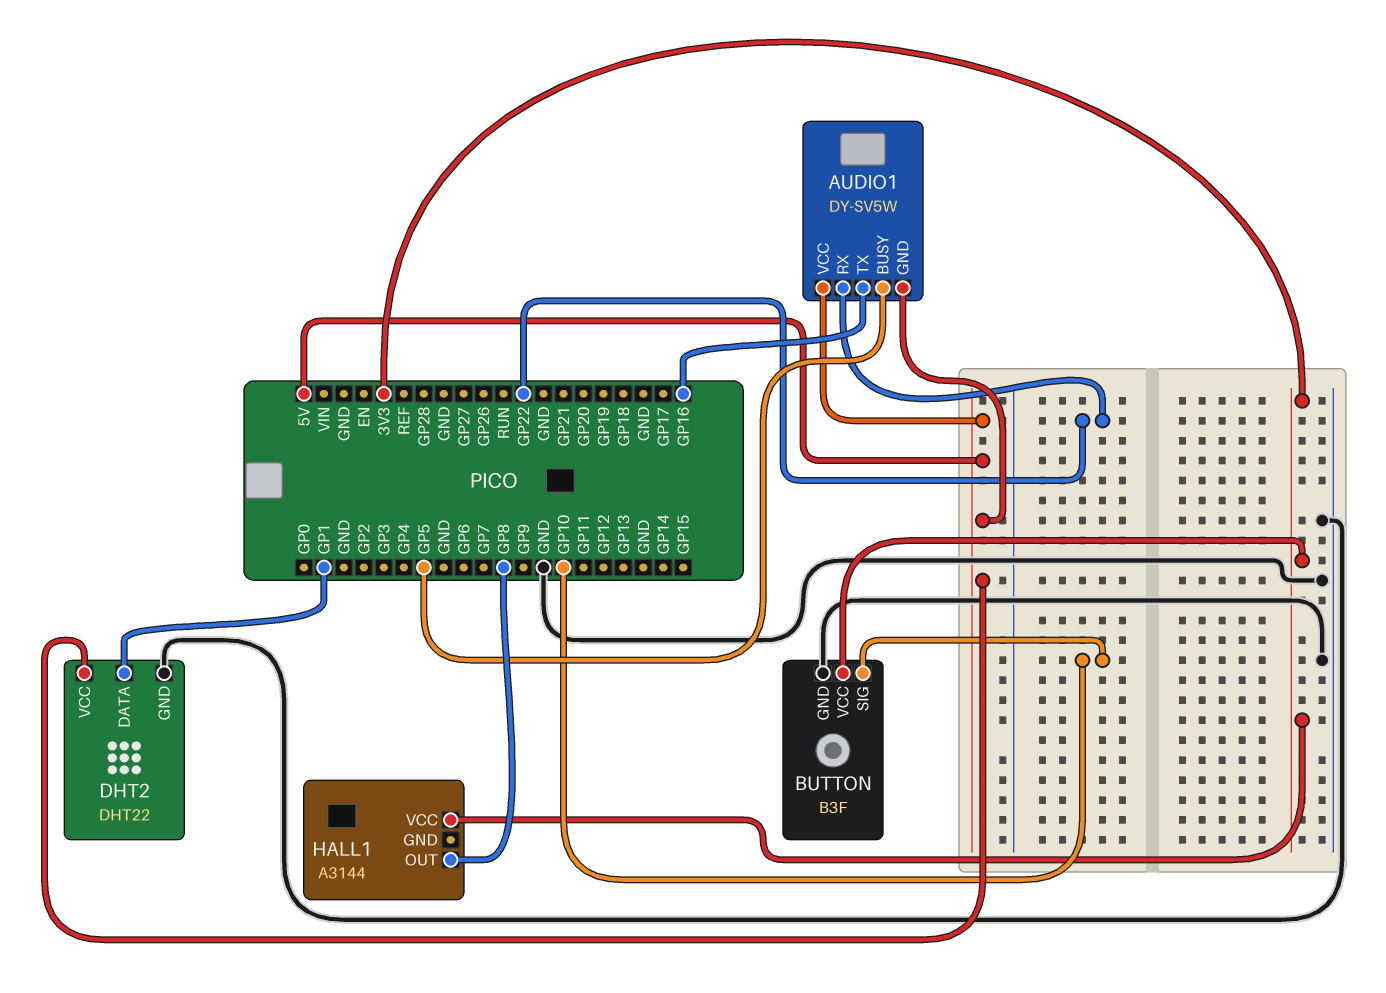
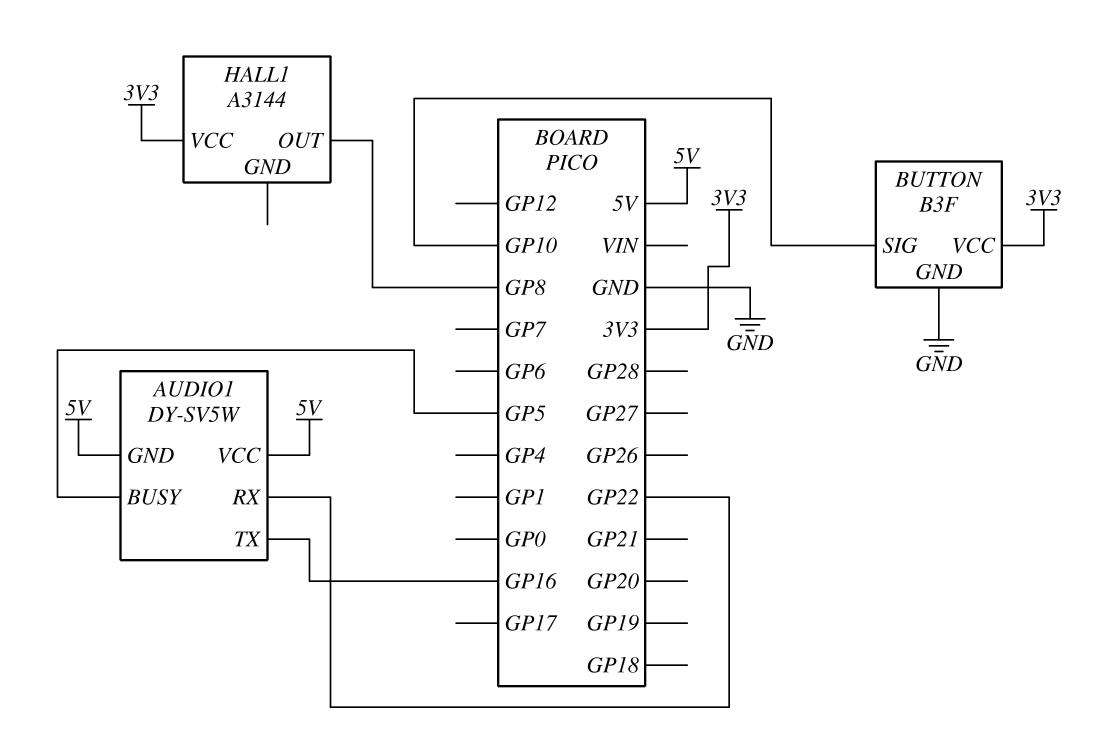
DHT2: DHT22 -> none
DHT2 pin DATA: GP1 -> none
DHT2 pin GND: GND -> none
DHT2 pin VCC: 5V -> none

